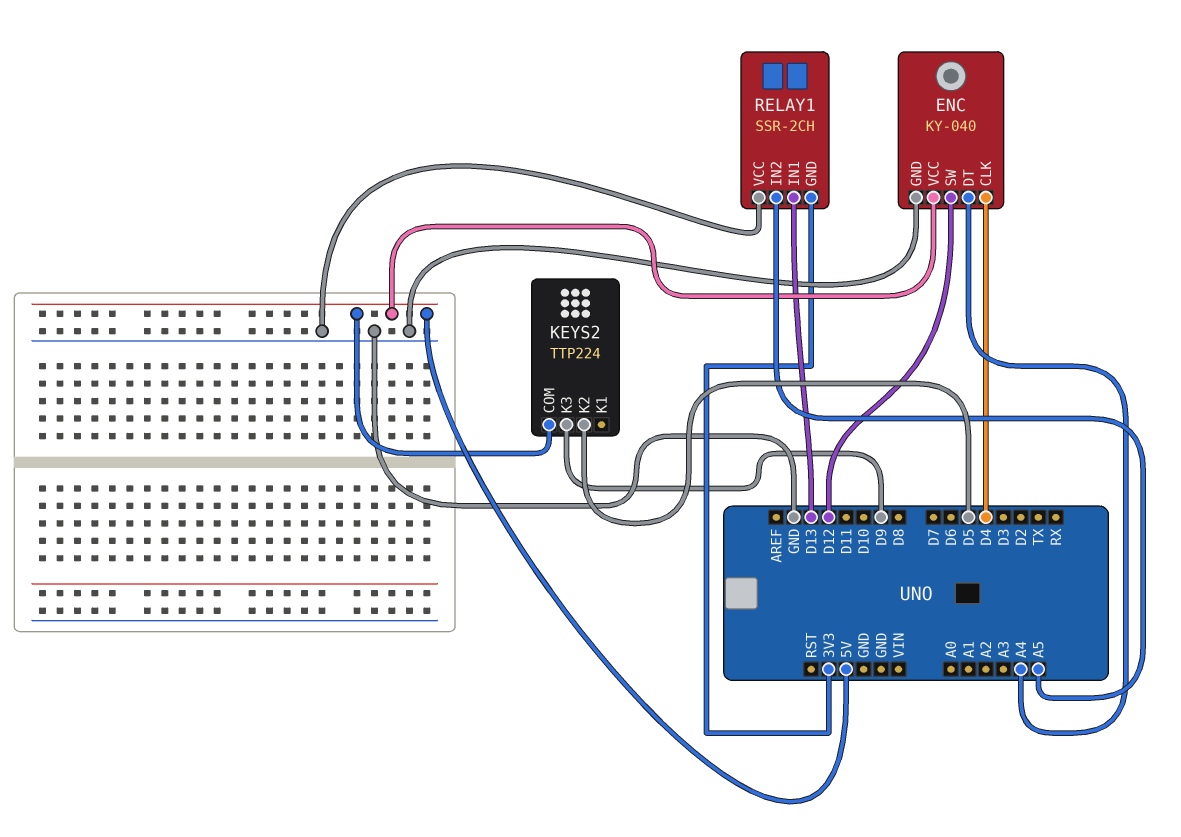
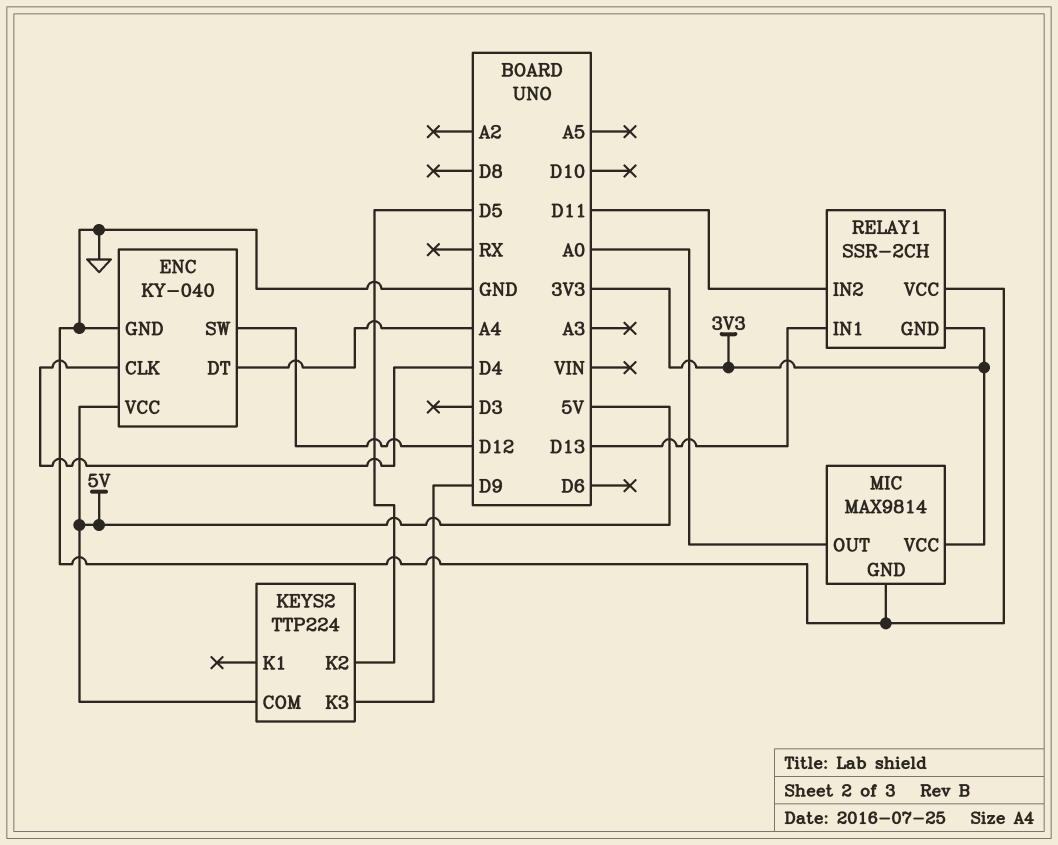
MIC: none -> MAX9814
MIC pin GND: none -> GND
MIC pin OUT: none -> A0
MIC pin VCC: none -> 3V3
RELAY1 pin IN2: A5 -> D11

